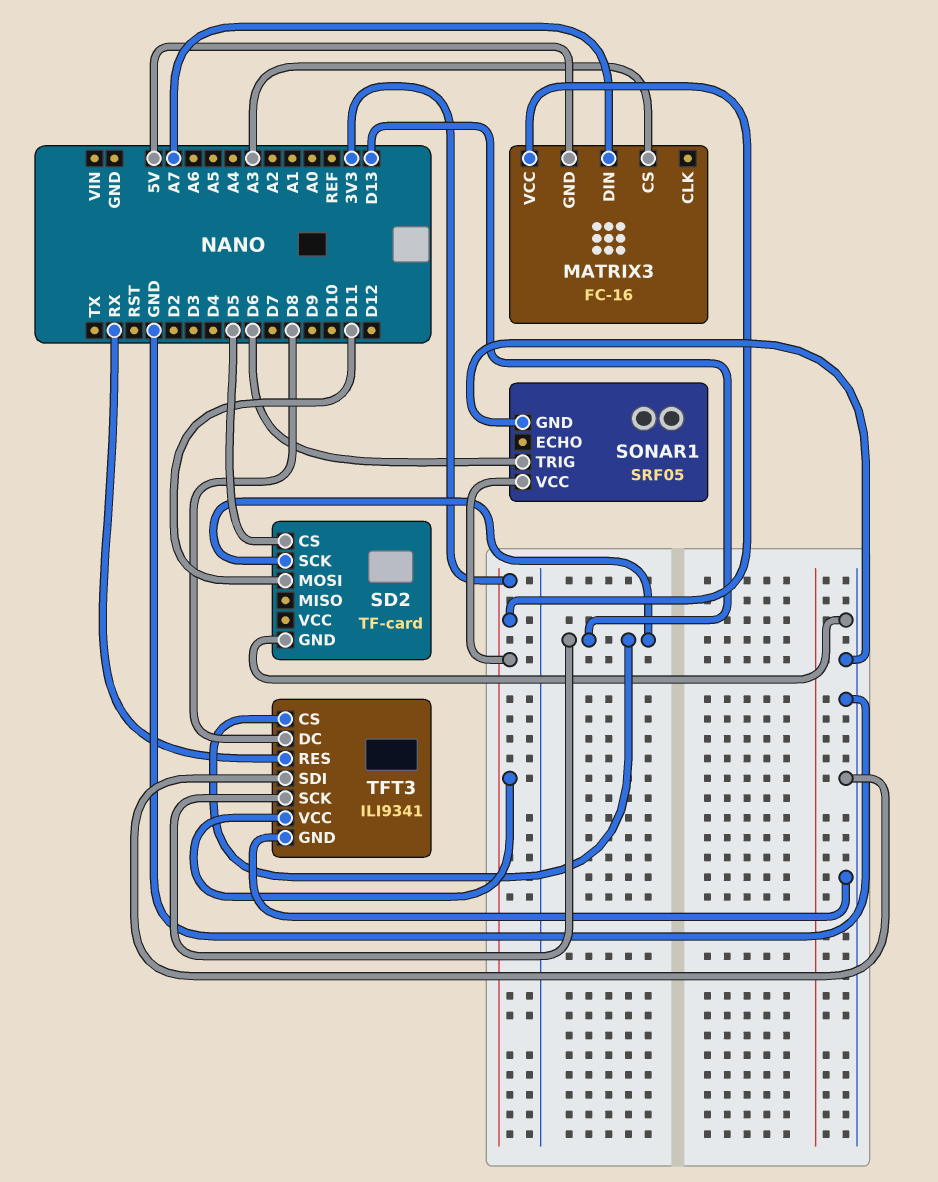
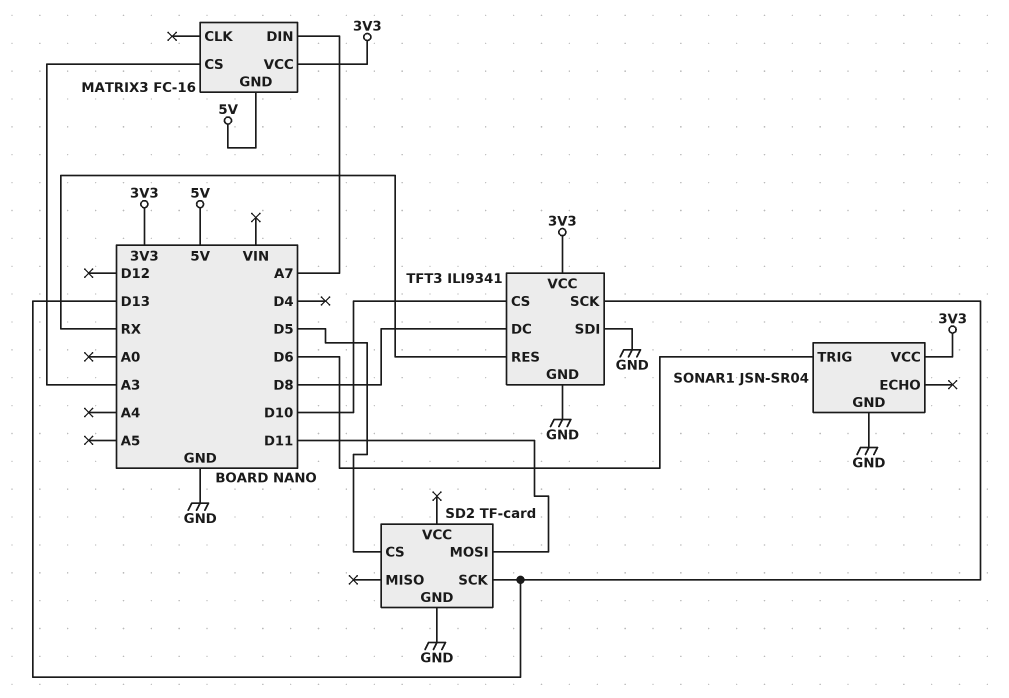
SONAR1: SRF05 -> JSN-SR04
TFT3 pin CS: D13 -> D10

